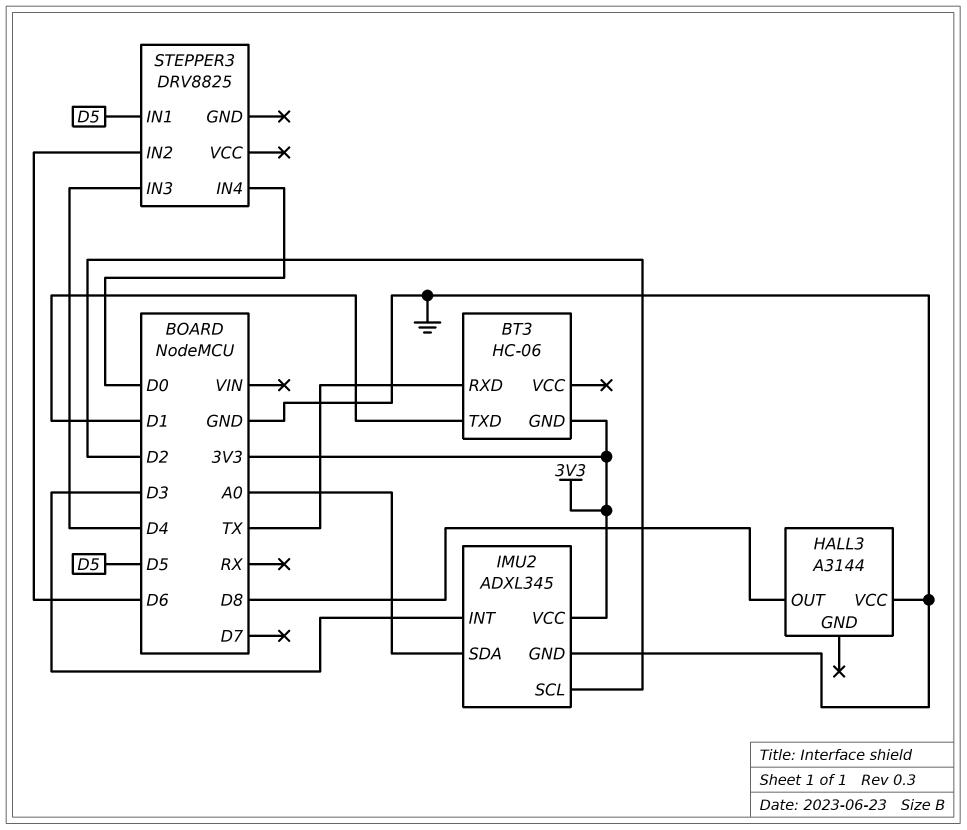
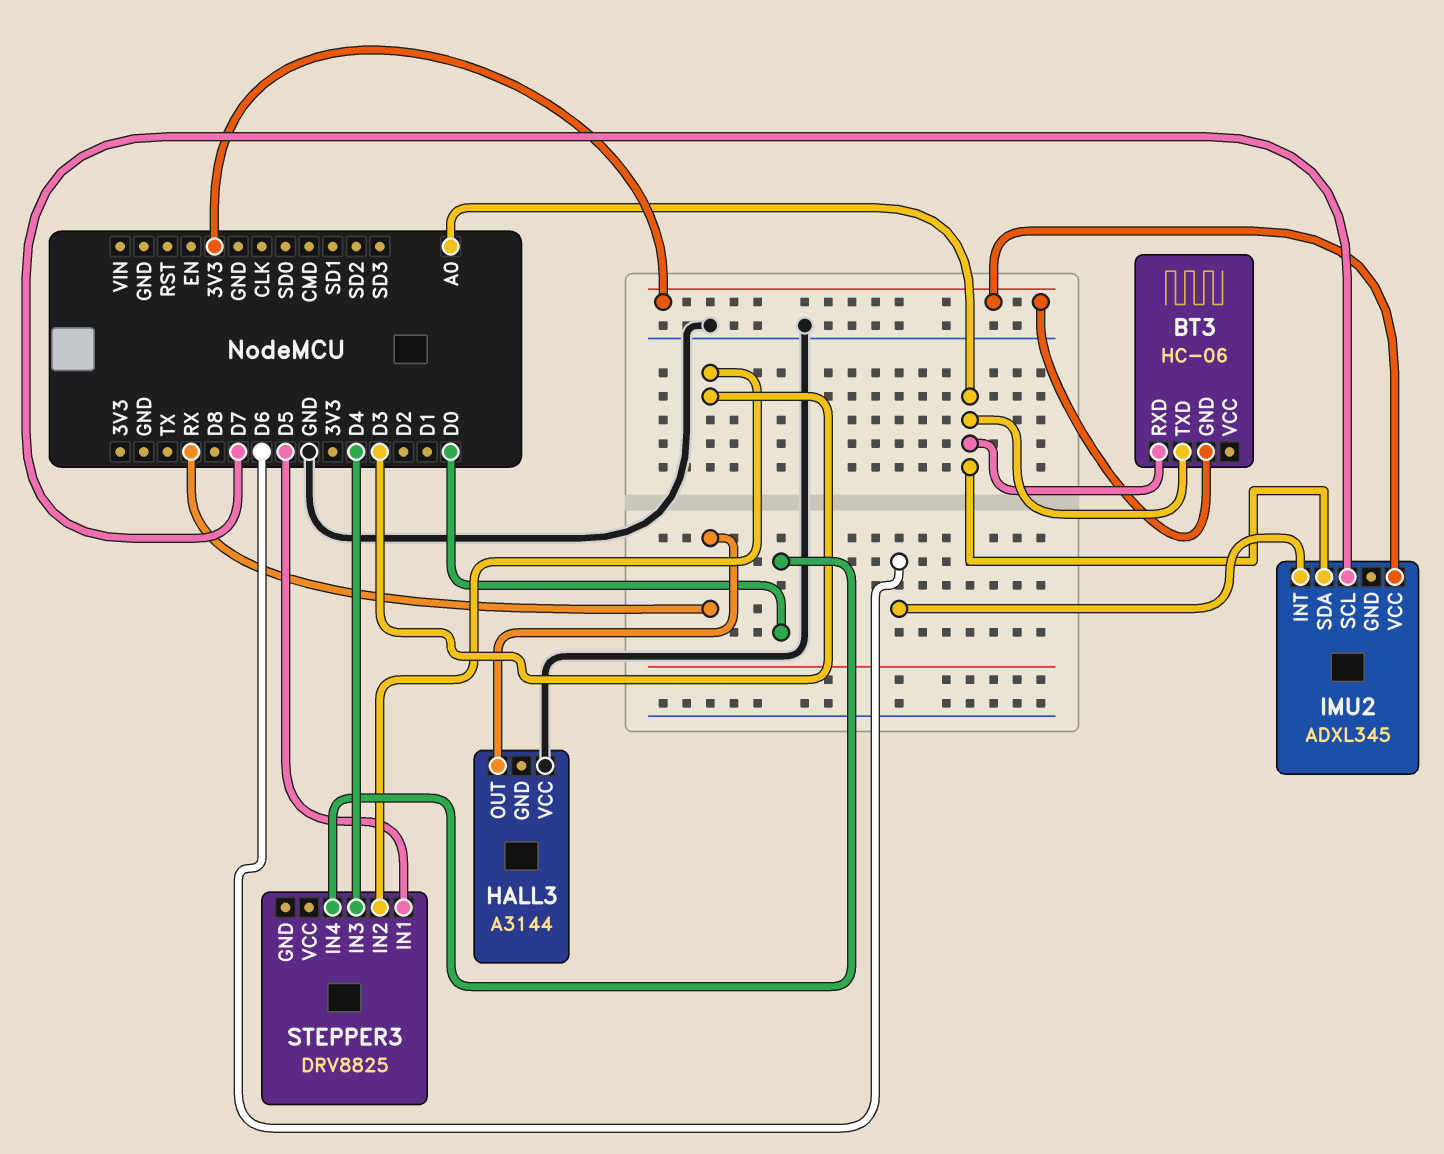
BT3 pin RXD: TX -> A0
BT3 pin TXD: D1 -> A0
HALL3 pin OUT: D8 -> RX
IMU2 pin GND: GND -> none
IMU2 pin INT: D3 -> D6
IMU2 pin SCL: D2 -> D7
STEPPER3 pin IN2: D6 -> D3

